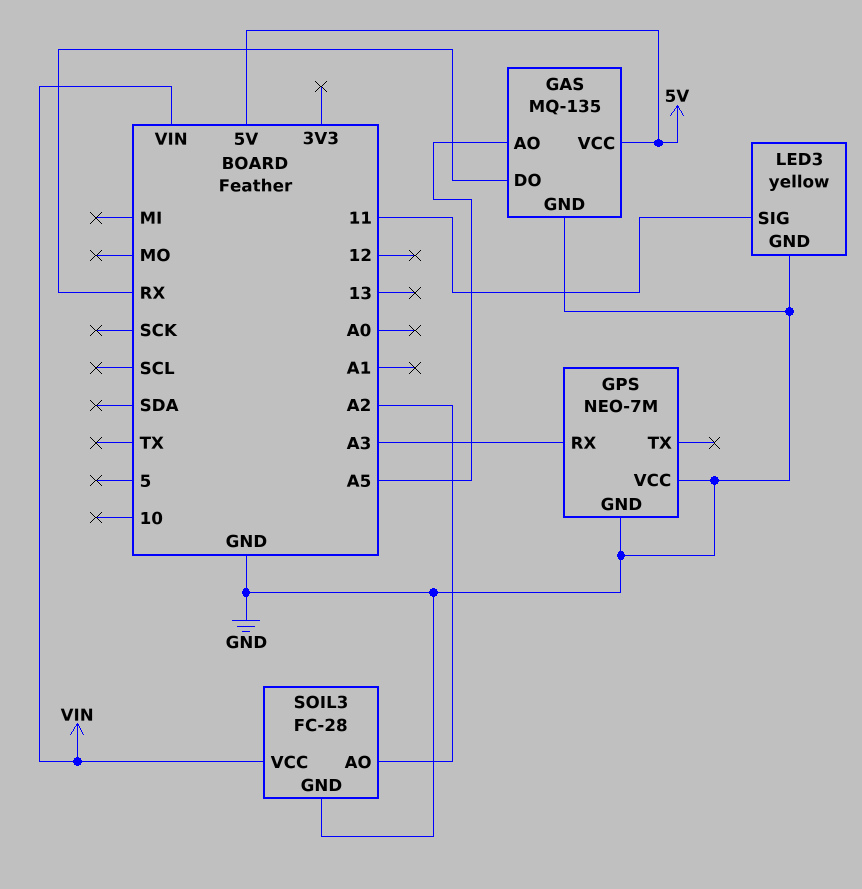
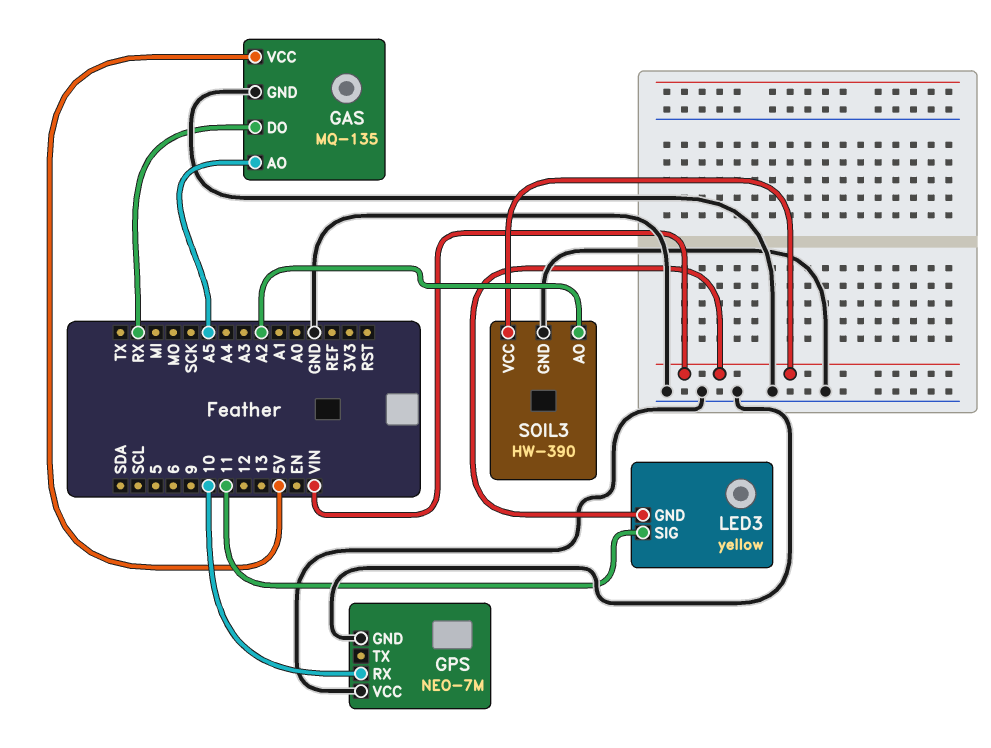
GPS pin RX: A3 -> 10
LED3 pin GND: GND -> VIN
SOIL3: FC-28 -> HW-390

